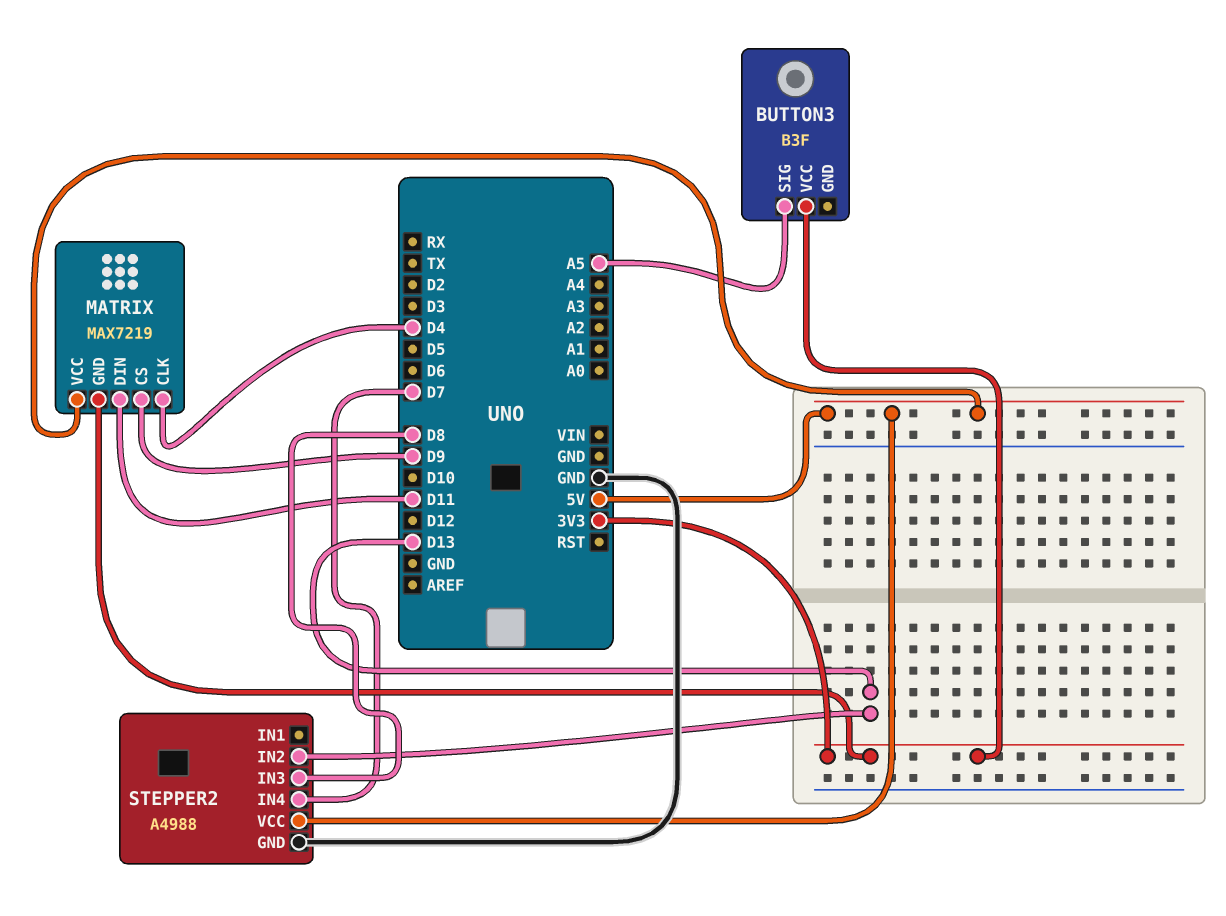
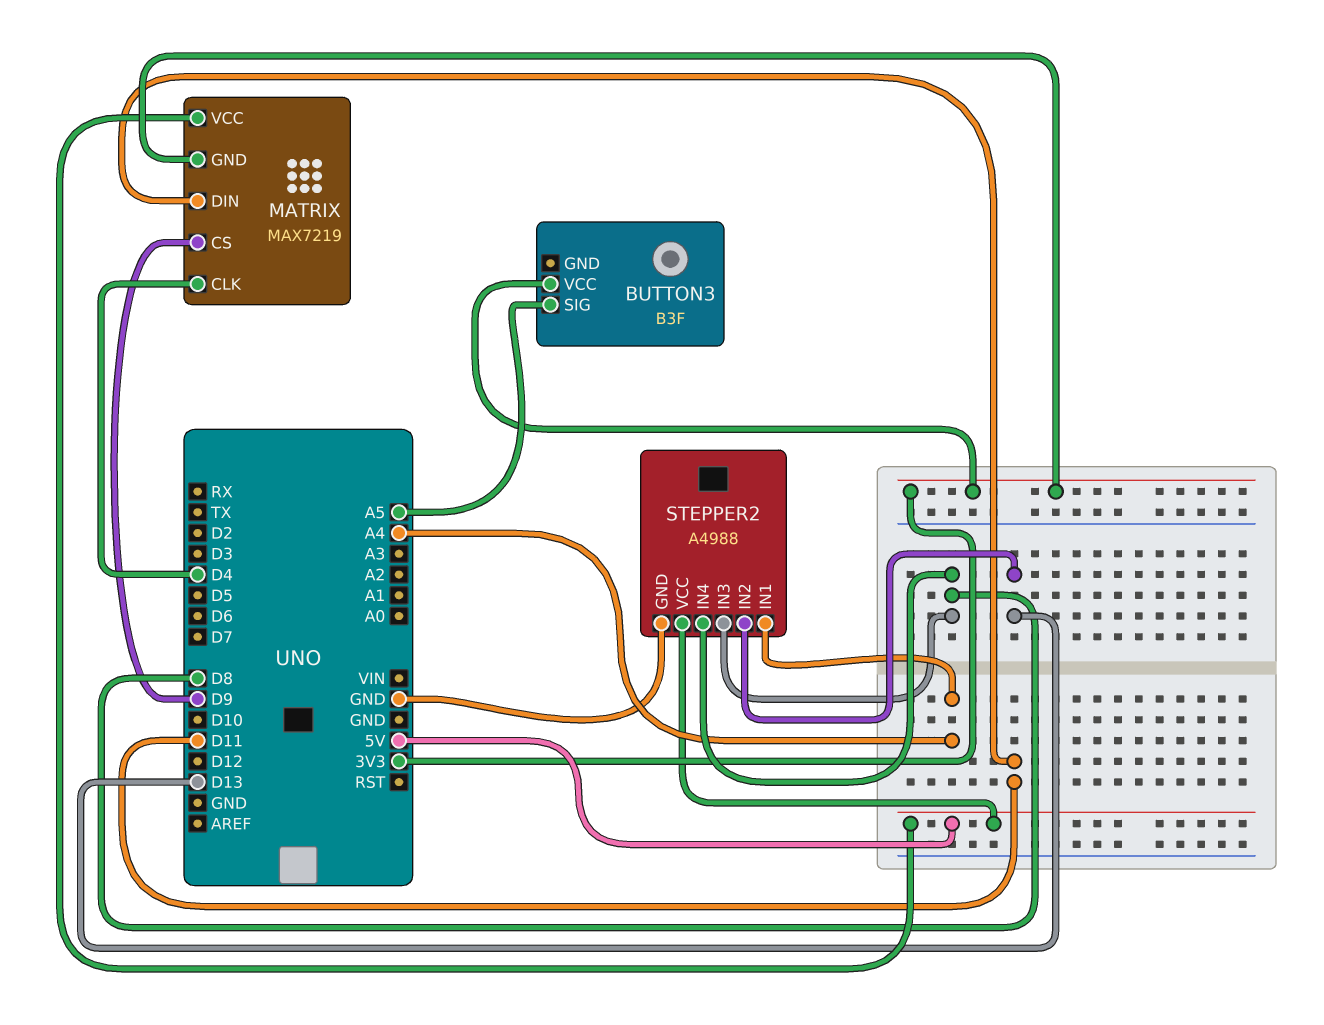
STEPPER2 pin IN1: none -> A4
STEPPER2 pin IN4: D7 -> D8

